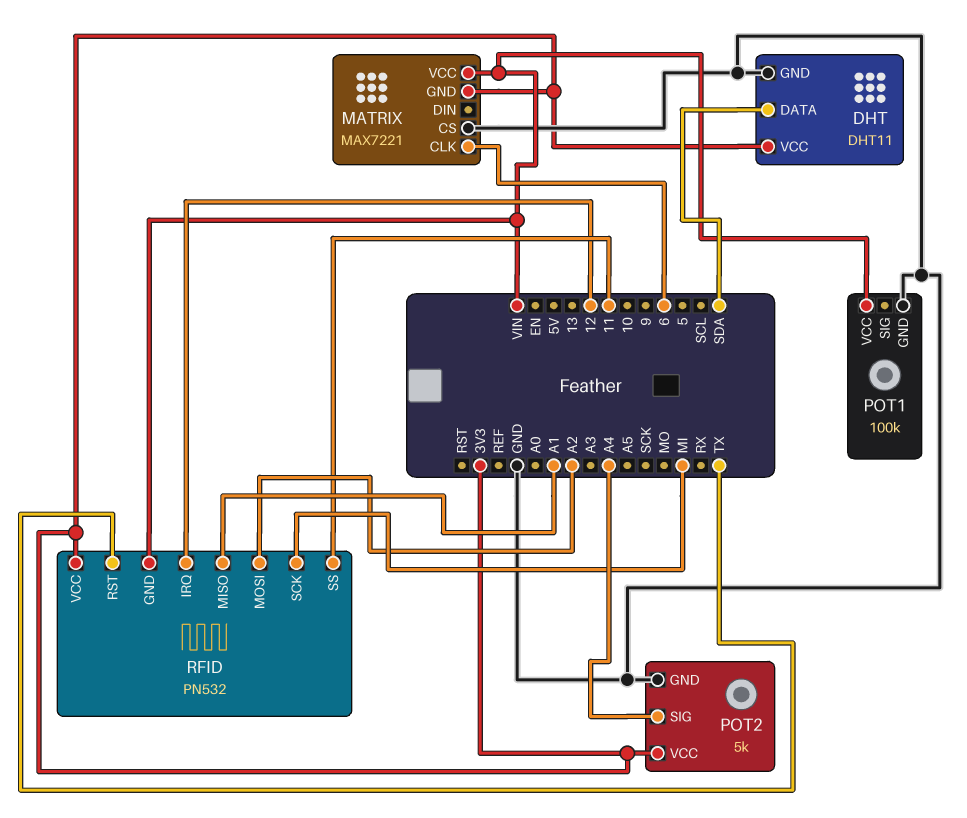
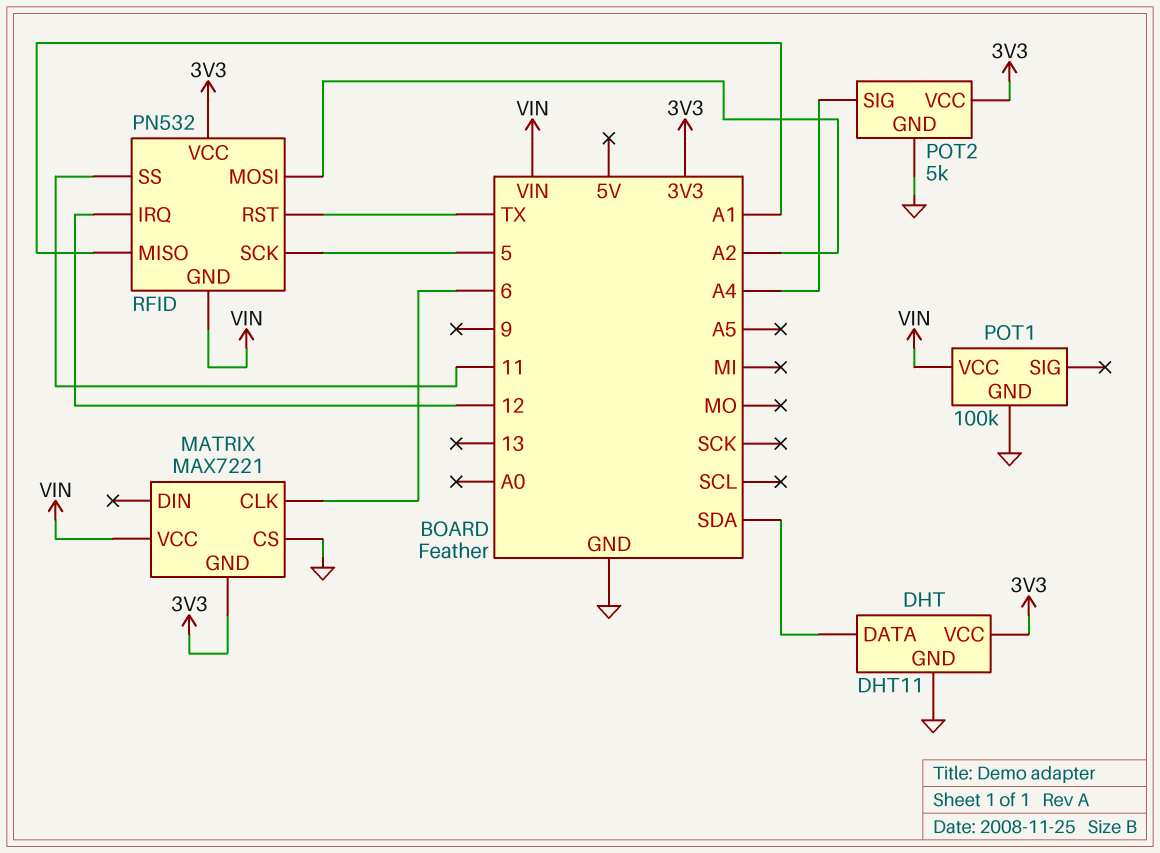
RFID pin SCK: MI -> 5

